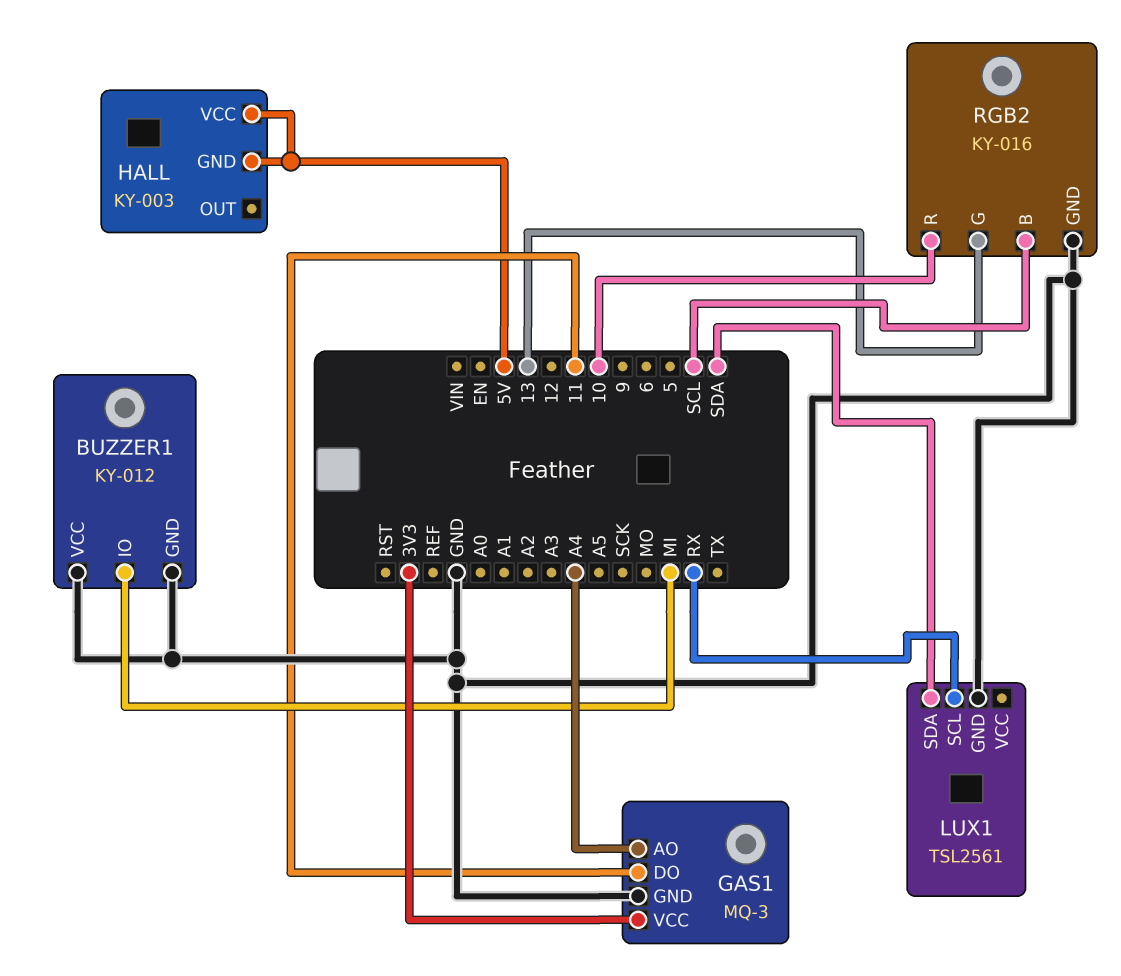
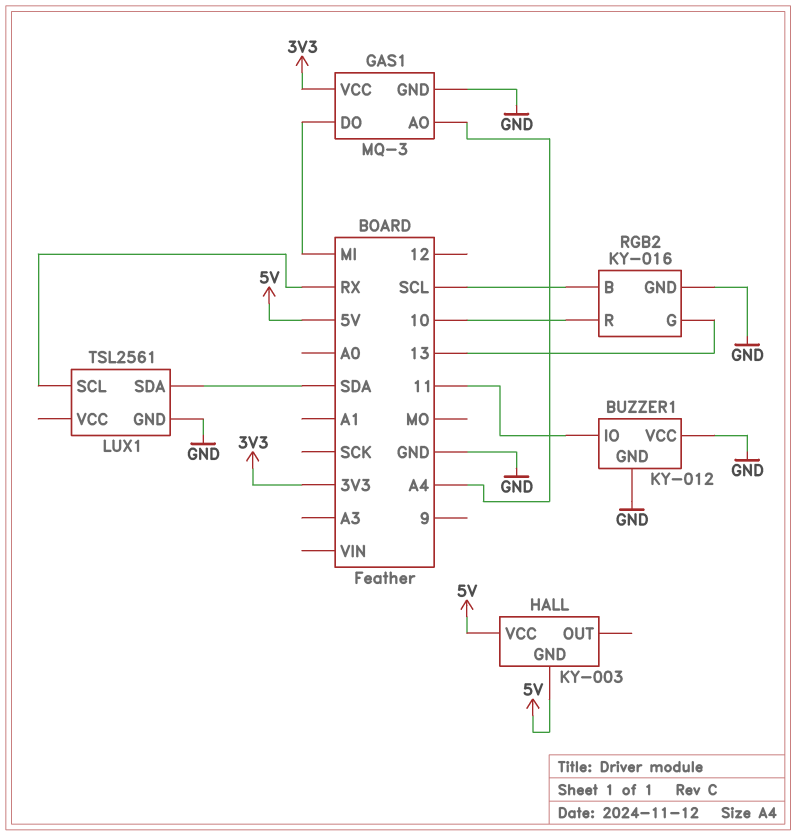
BUZZER1 pin IO: MI -> 11
GAS1 pin DO: 11 -> MI

